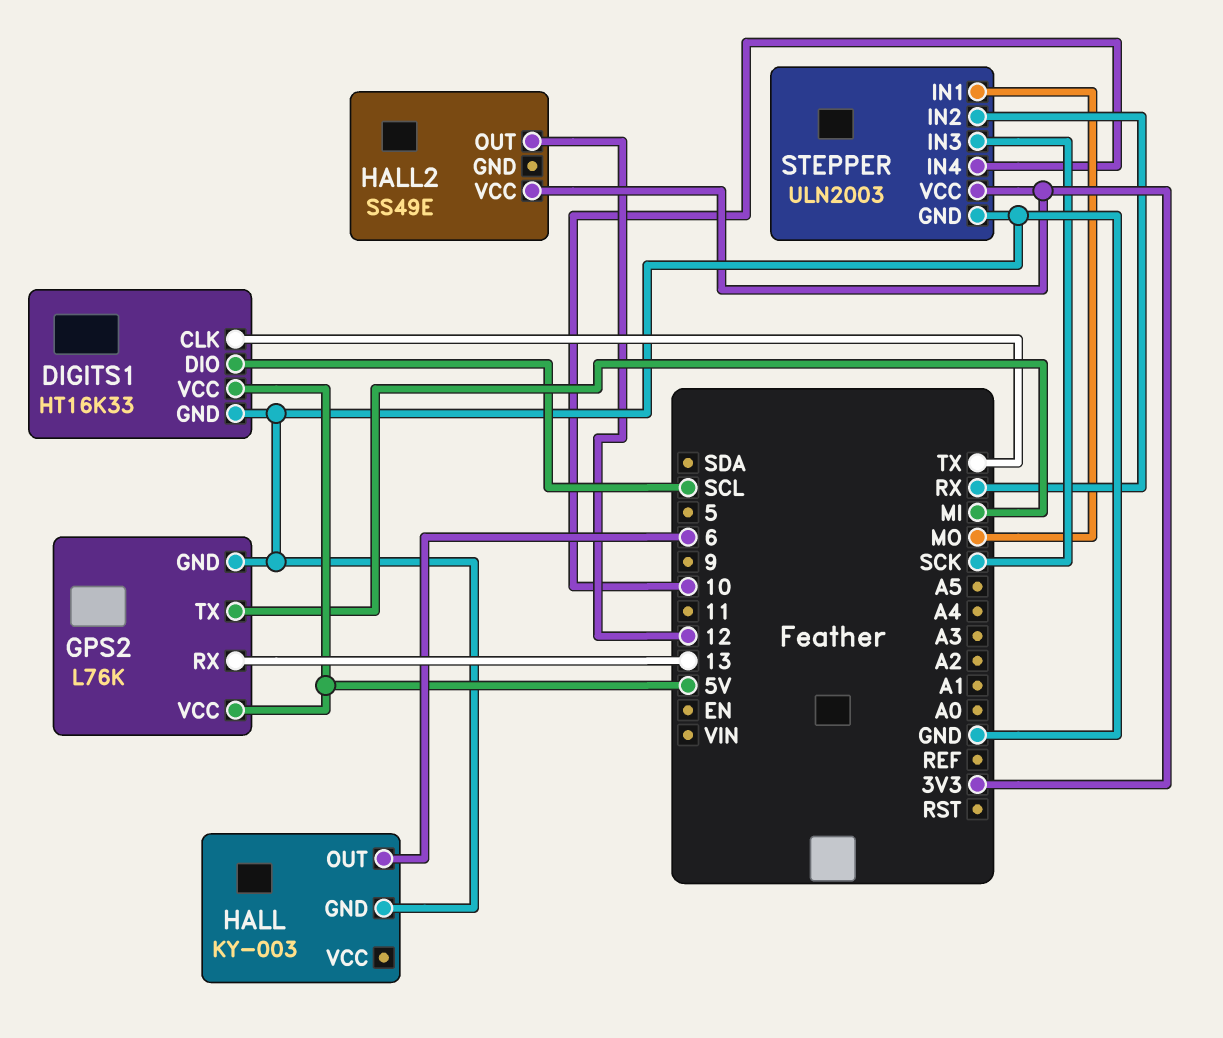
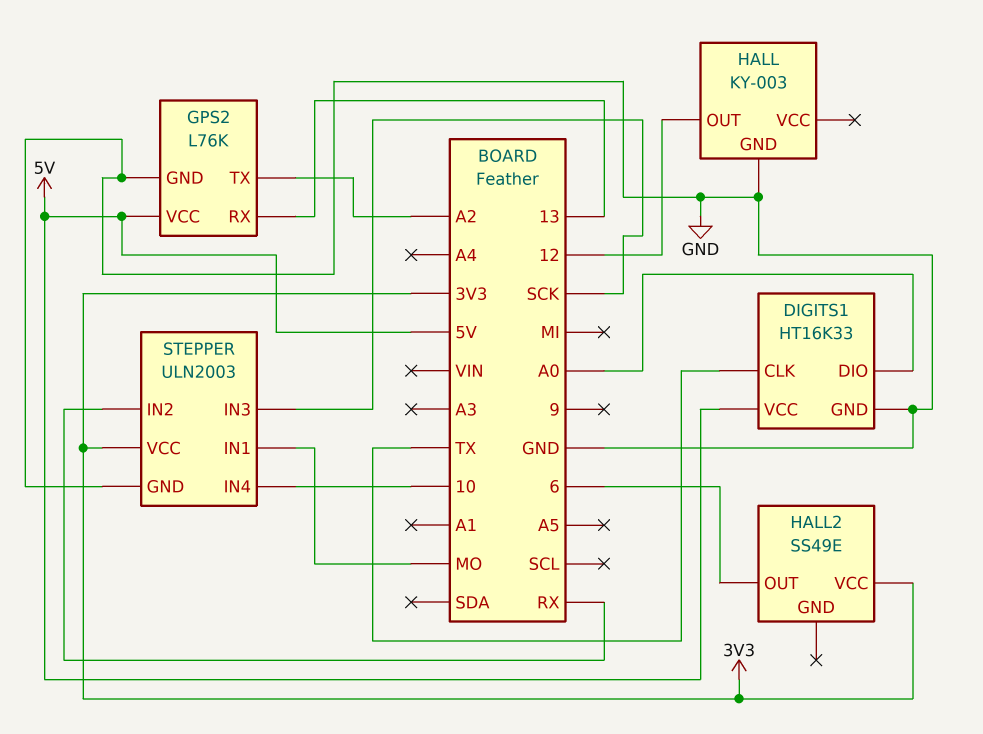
DIGITS1 pin DIO: SCL -> A0
GPS2 pin TX: MI -> A2
HALL pin OUT: 6 -> 12
HALL2 pin OUT: 12 -> 6

